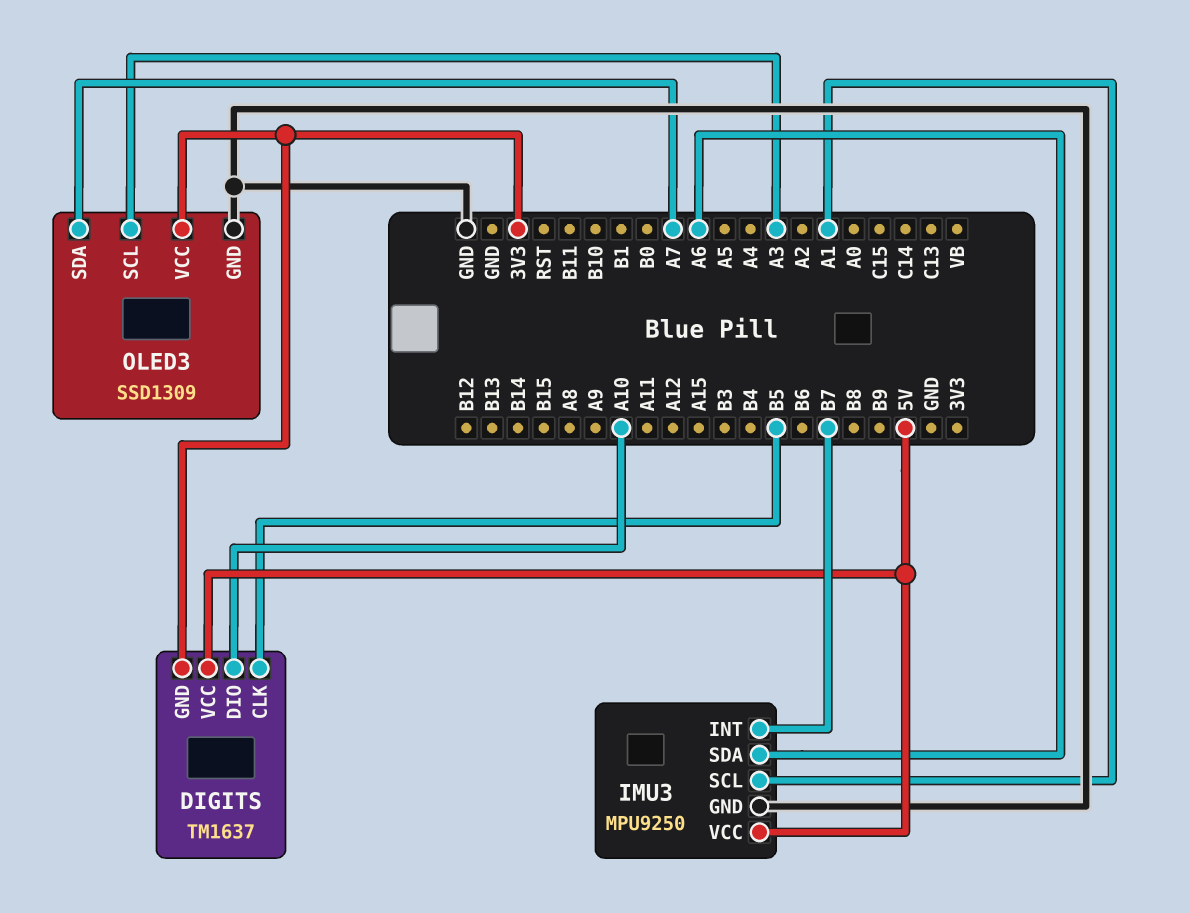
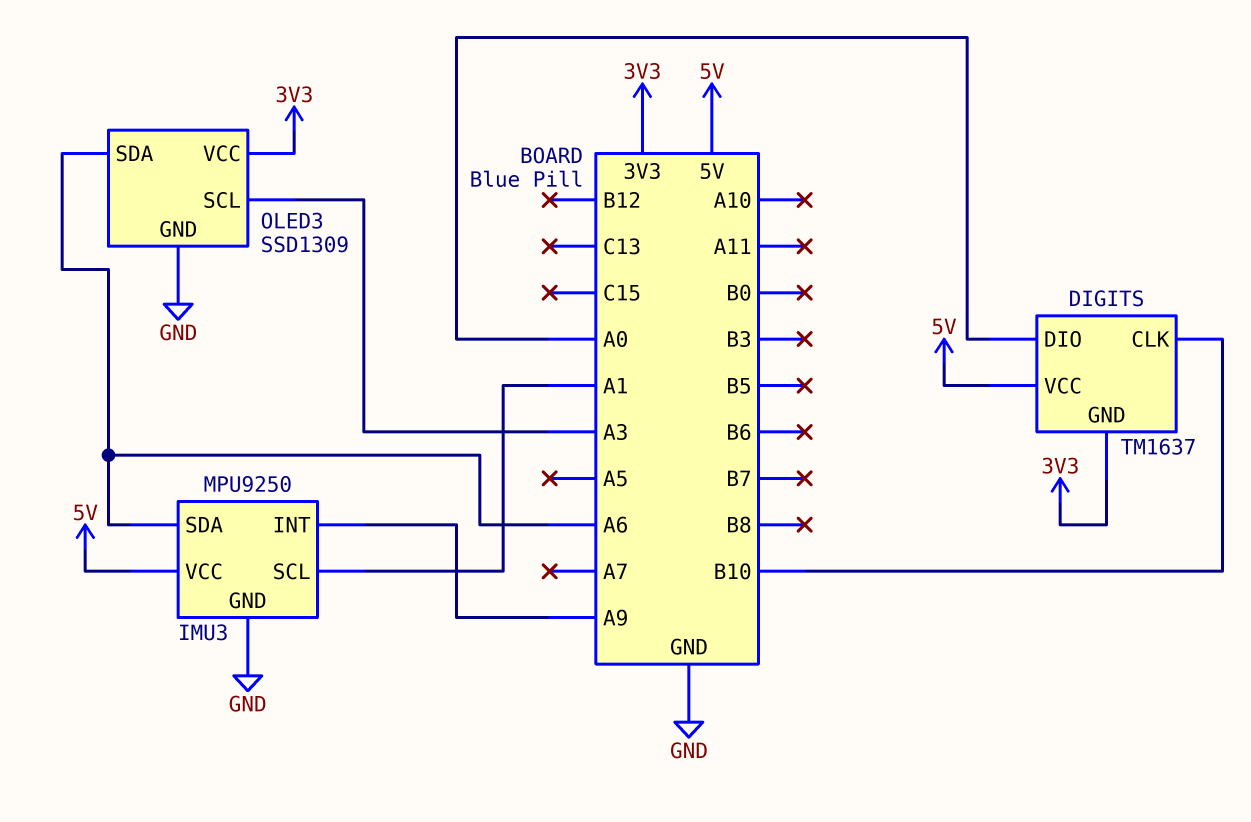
DIGITS pin CLK: B5 -> B10
DIGITS pin DIO: A10 -> A0
IMU3 pin INT: B7 -> A9
OLED3 pin SDA: A7 -> A6

